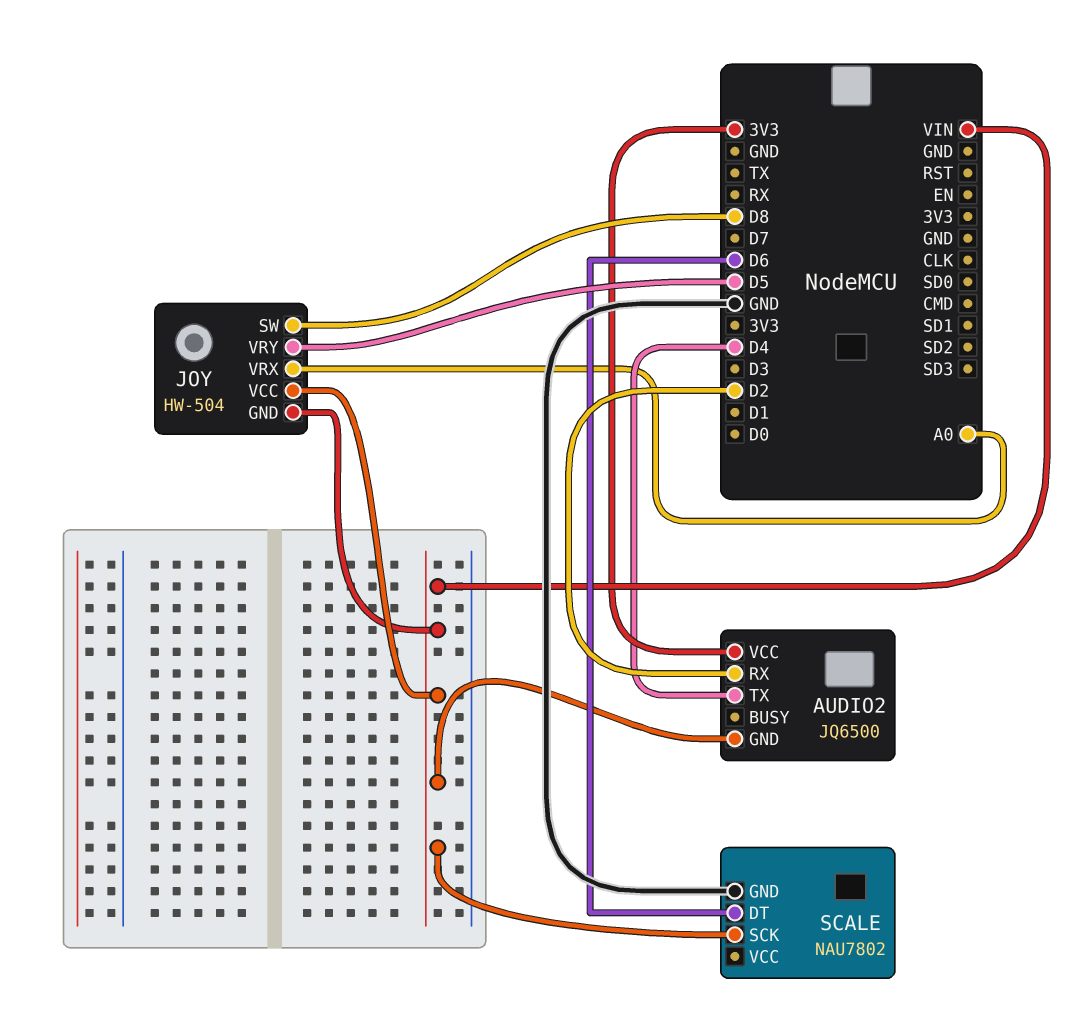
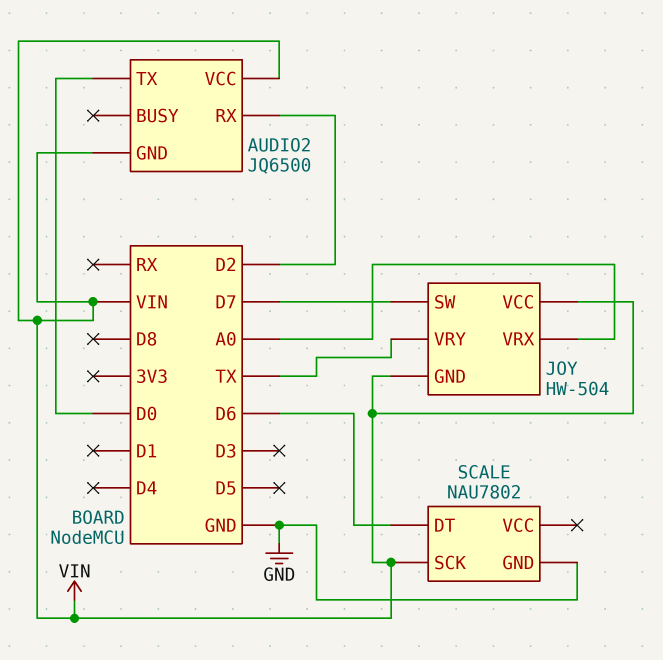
AUDIO2 pin TX: D4 -> D0
AUDIO2 pin VCC: 3V3 -> VIN
JOY pin SW: D8 -> D7
JOY pin VRY: D5 -> TX

